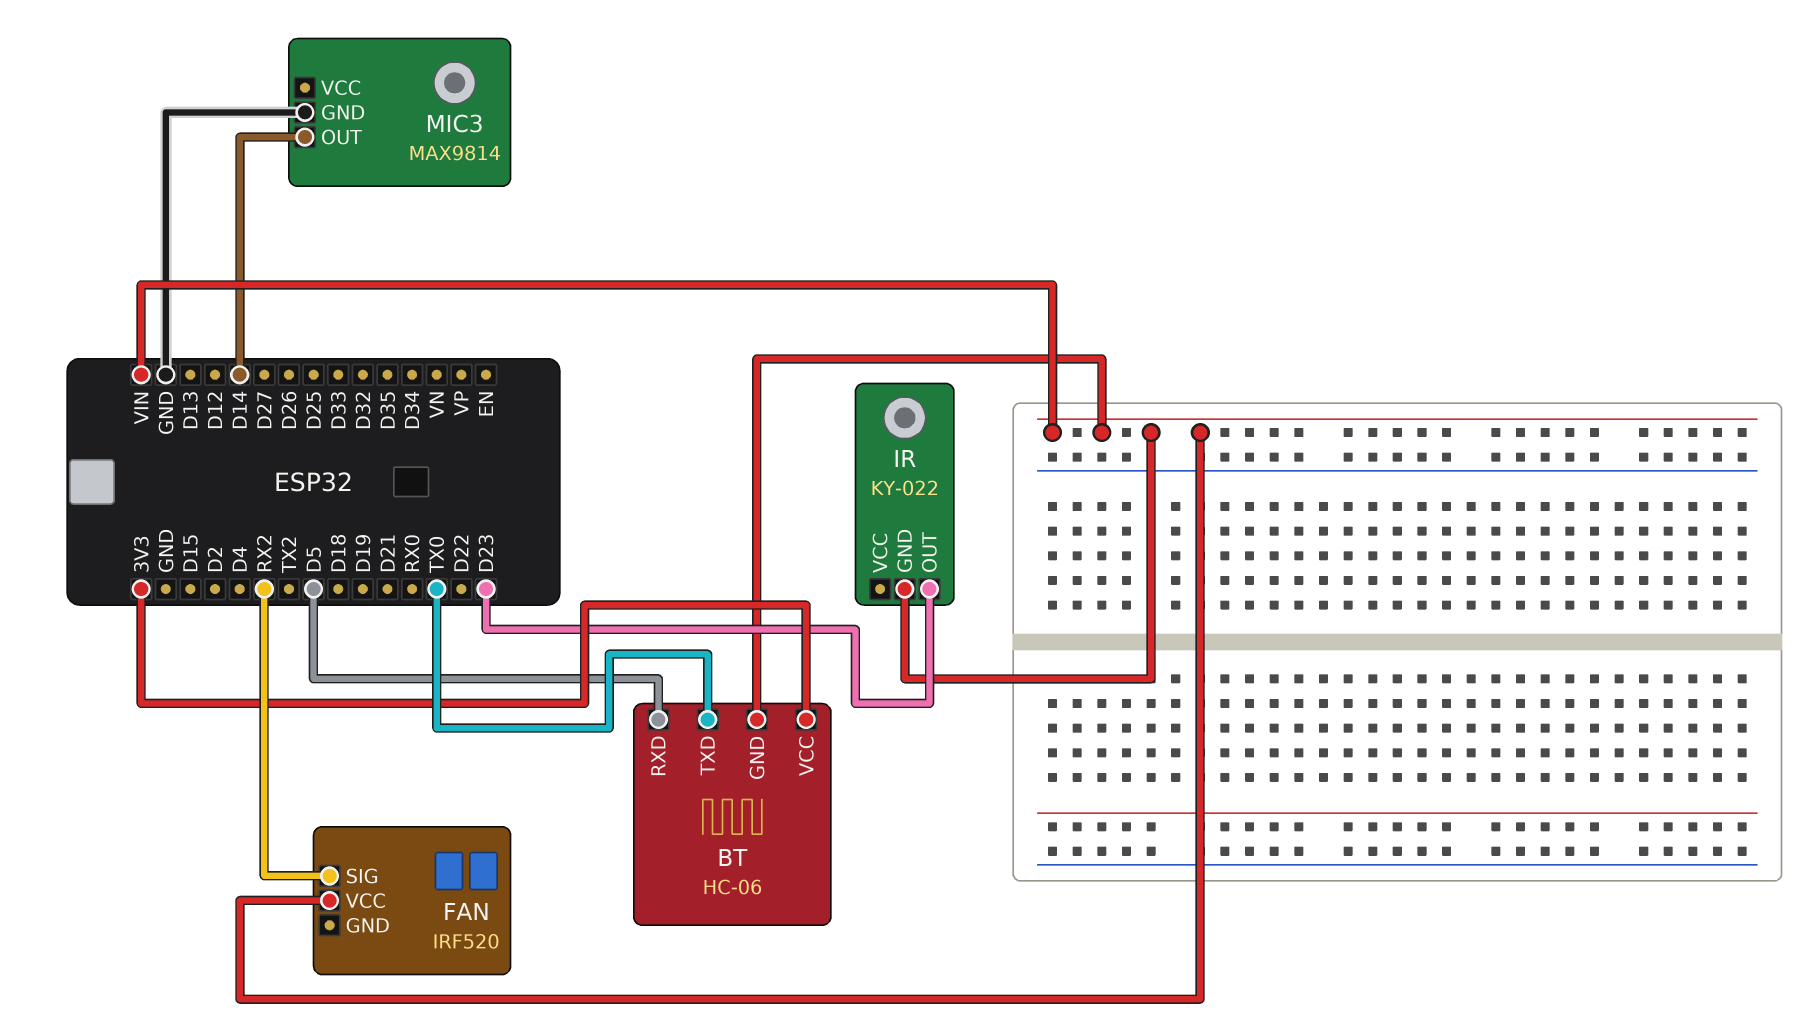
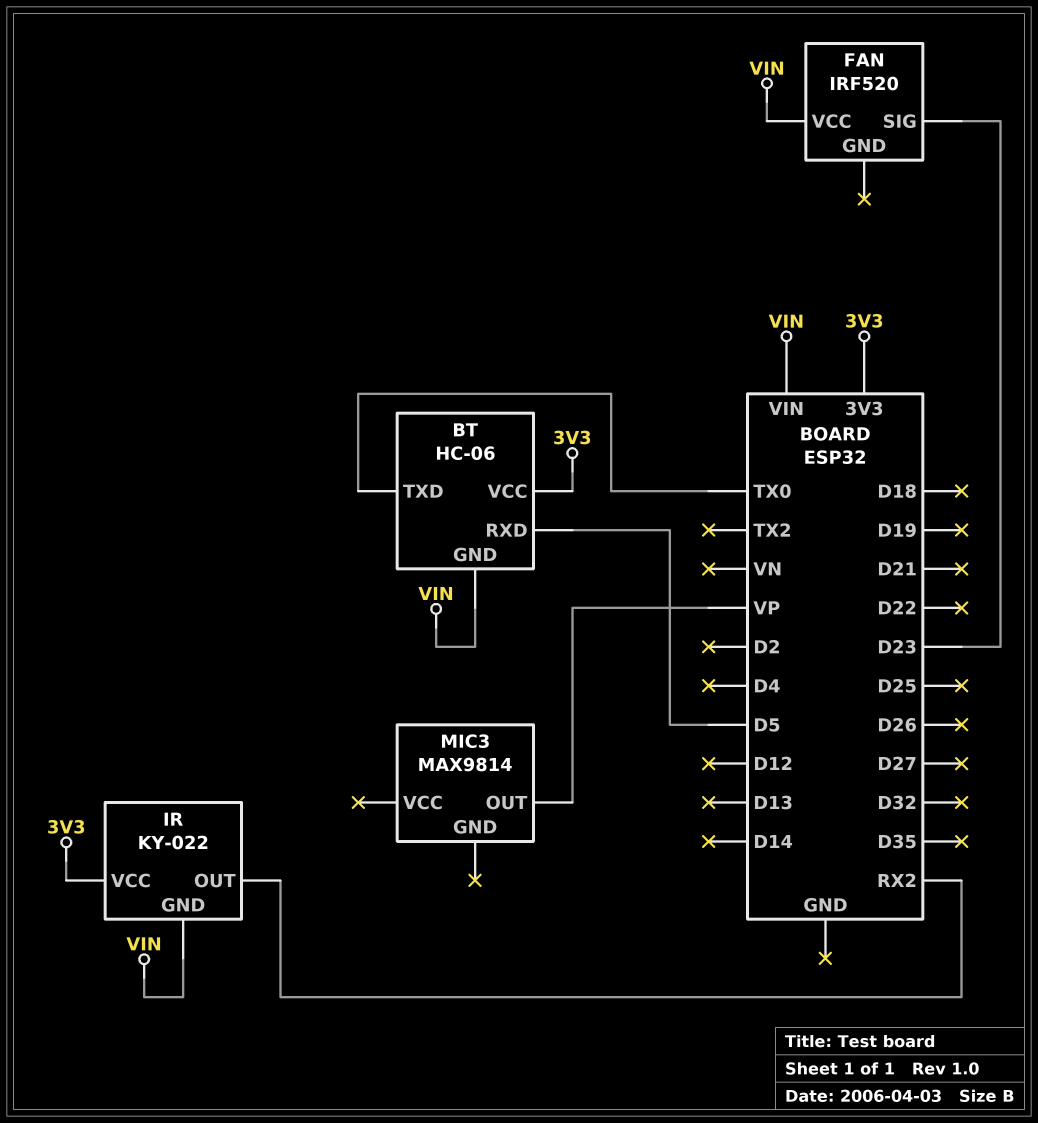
FAN pin SIG: RX2 -> D23
IR pin OUT: D23 -> RX2
IR pin VCC: none -> 3V3
MIC3 pin GND: GND -> none
MIC3 pin OUT: D14 -> VP

